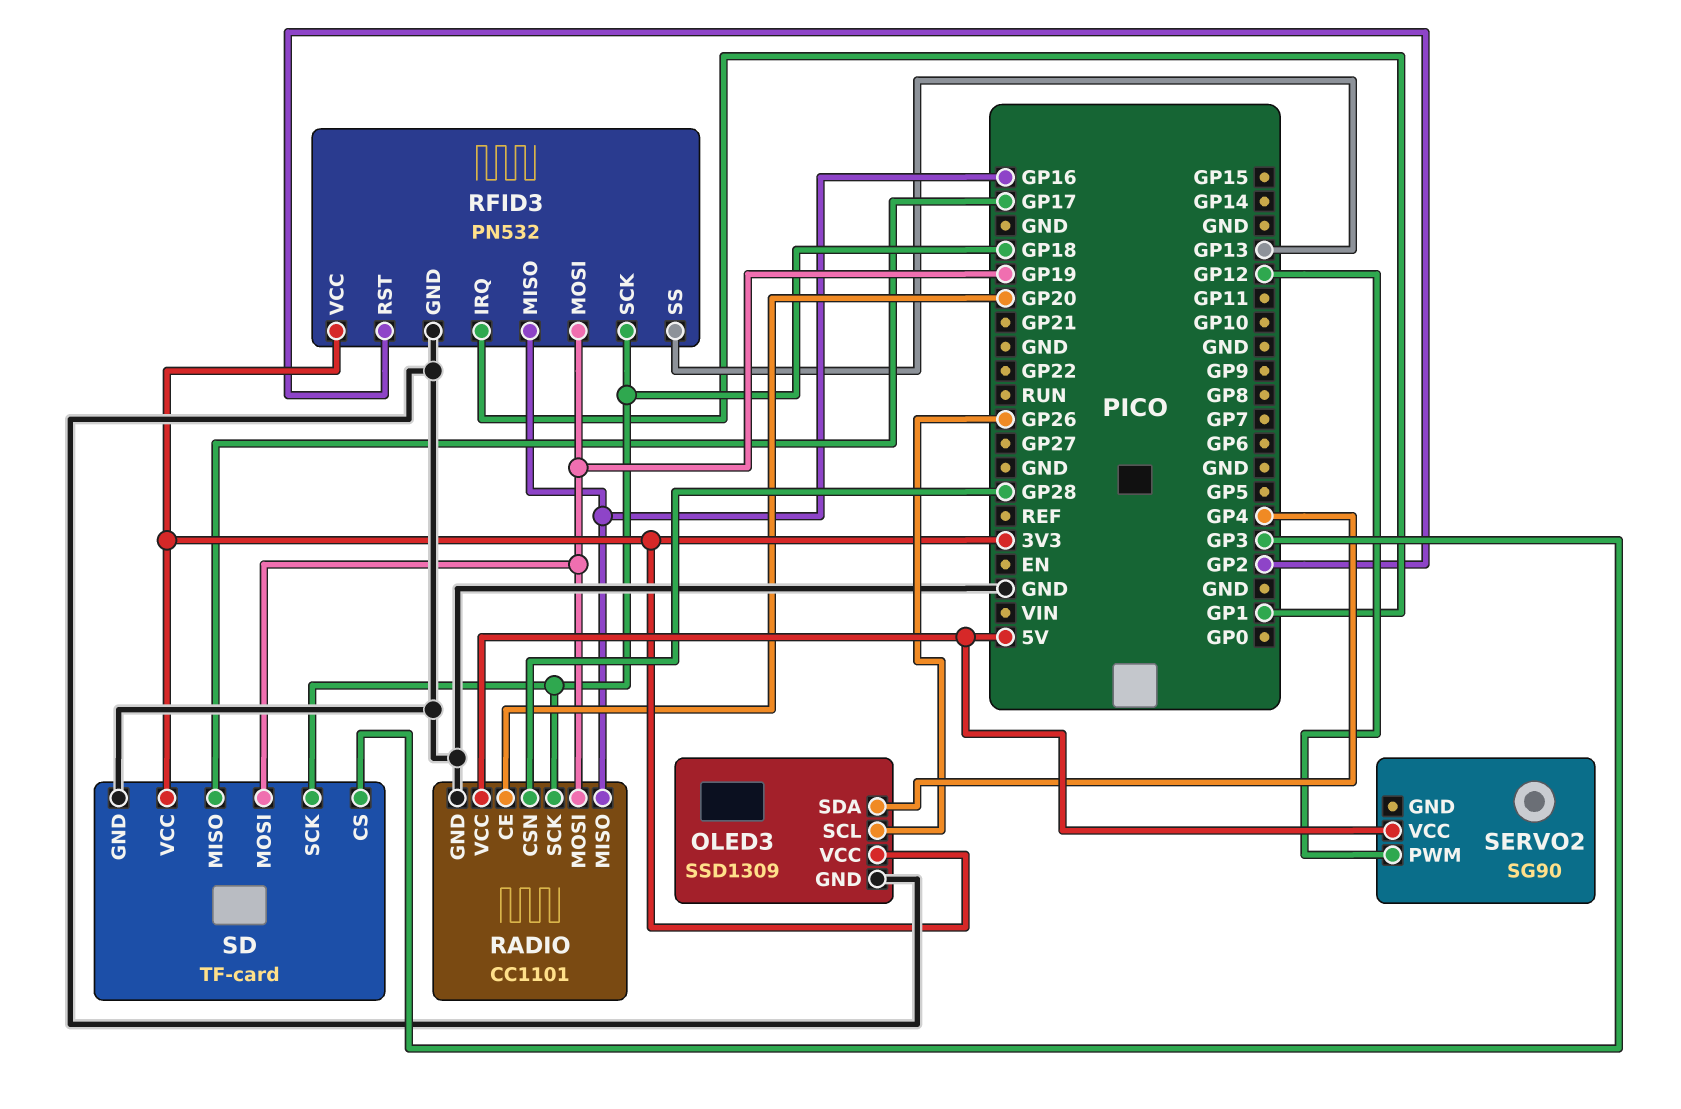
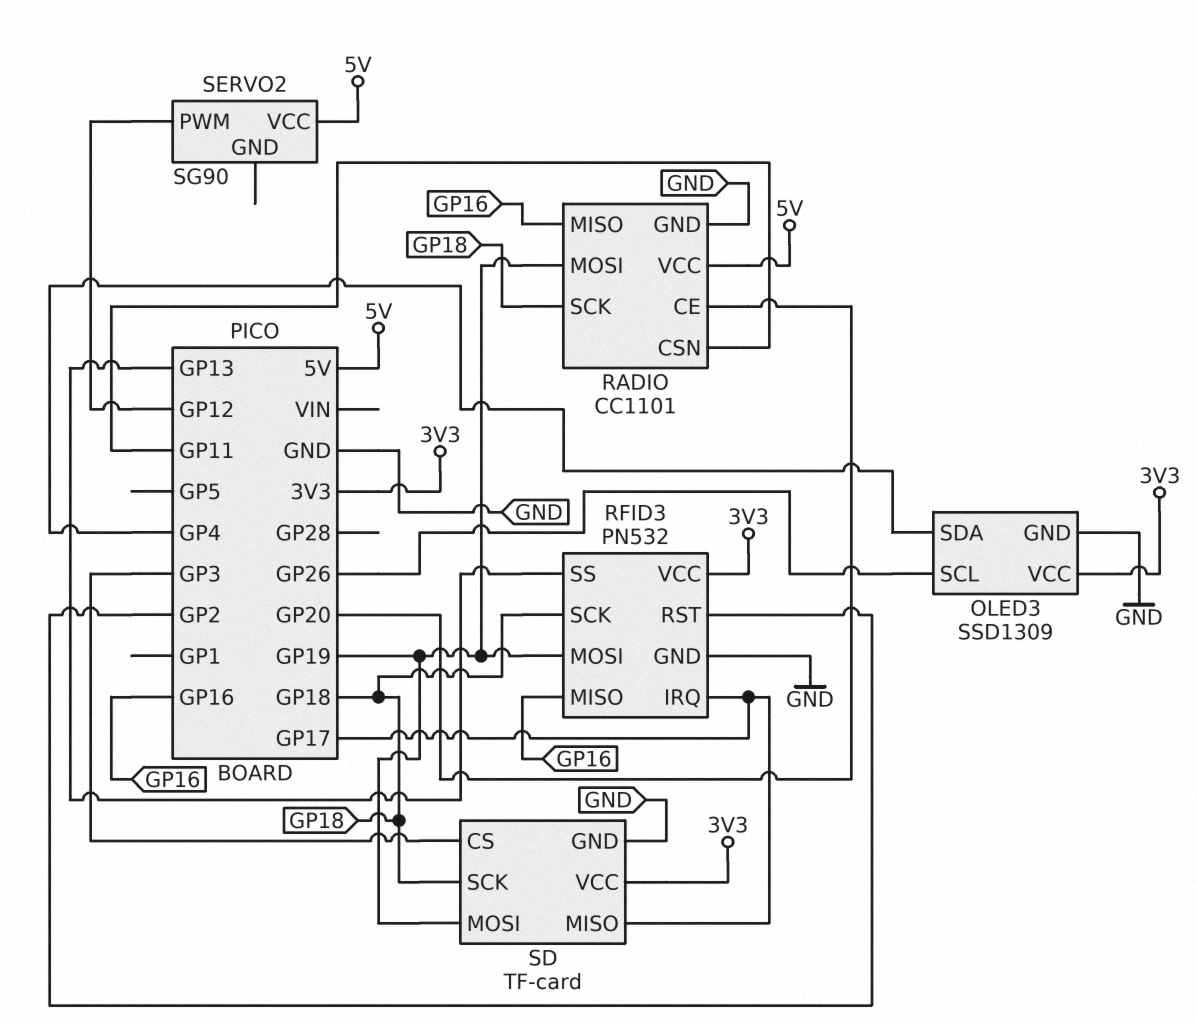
RADIO pin CSN: GP28 -> GP11
RFID3 pin IRQ: GP1 -> GP17

